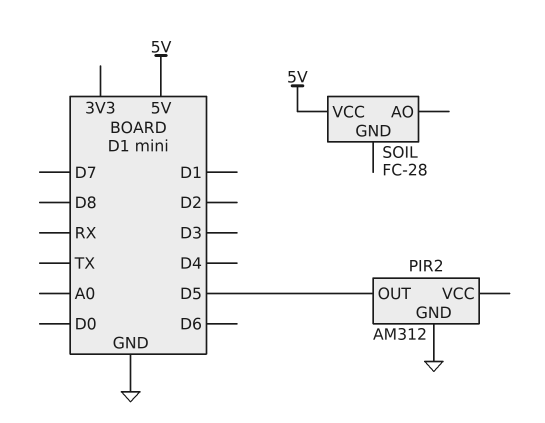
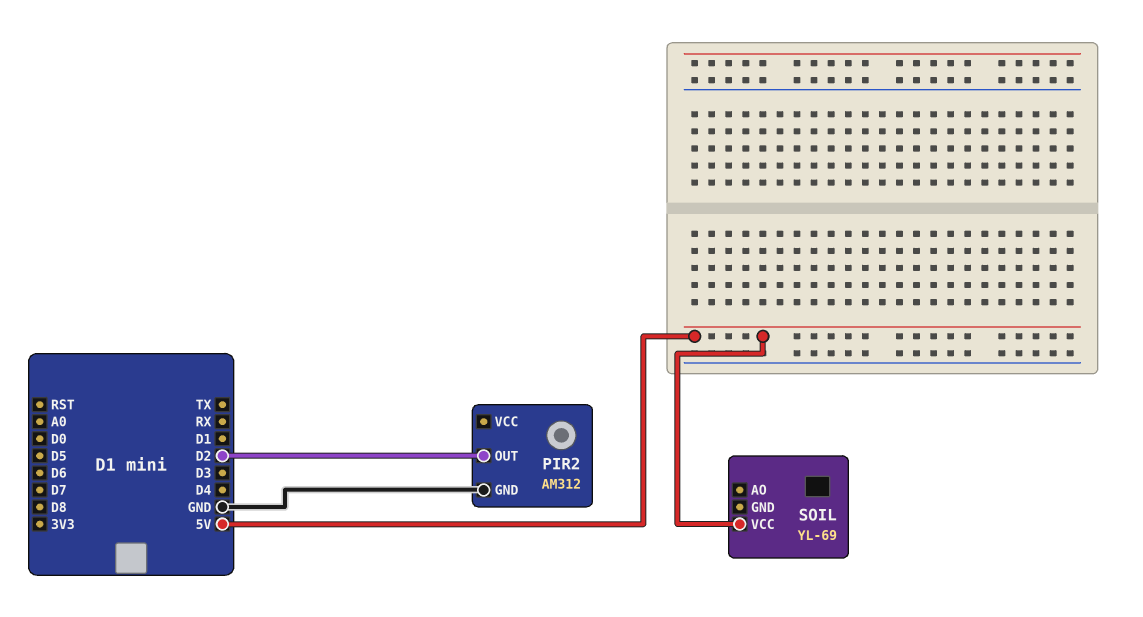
PIR2 pin OUT: D5 -> D2
SOIL: FC-28 -> YL-69

